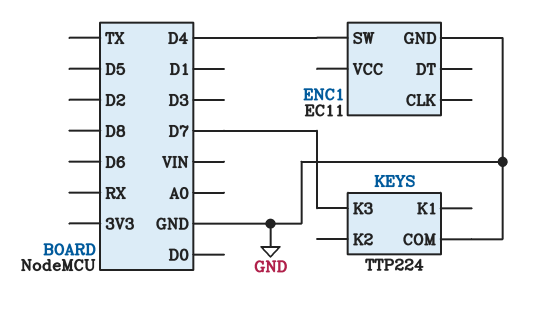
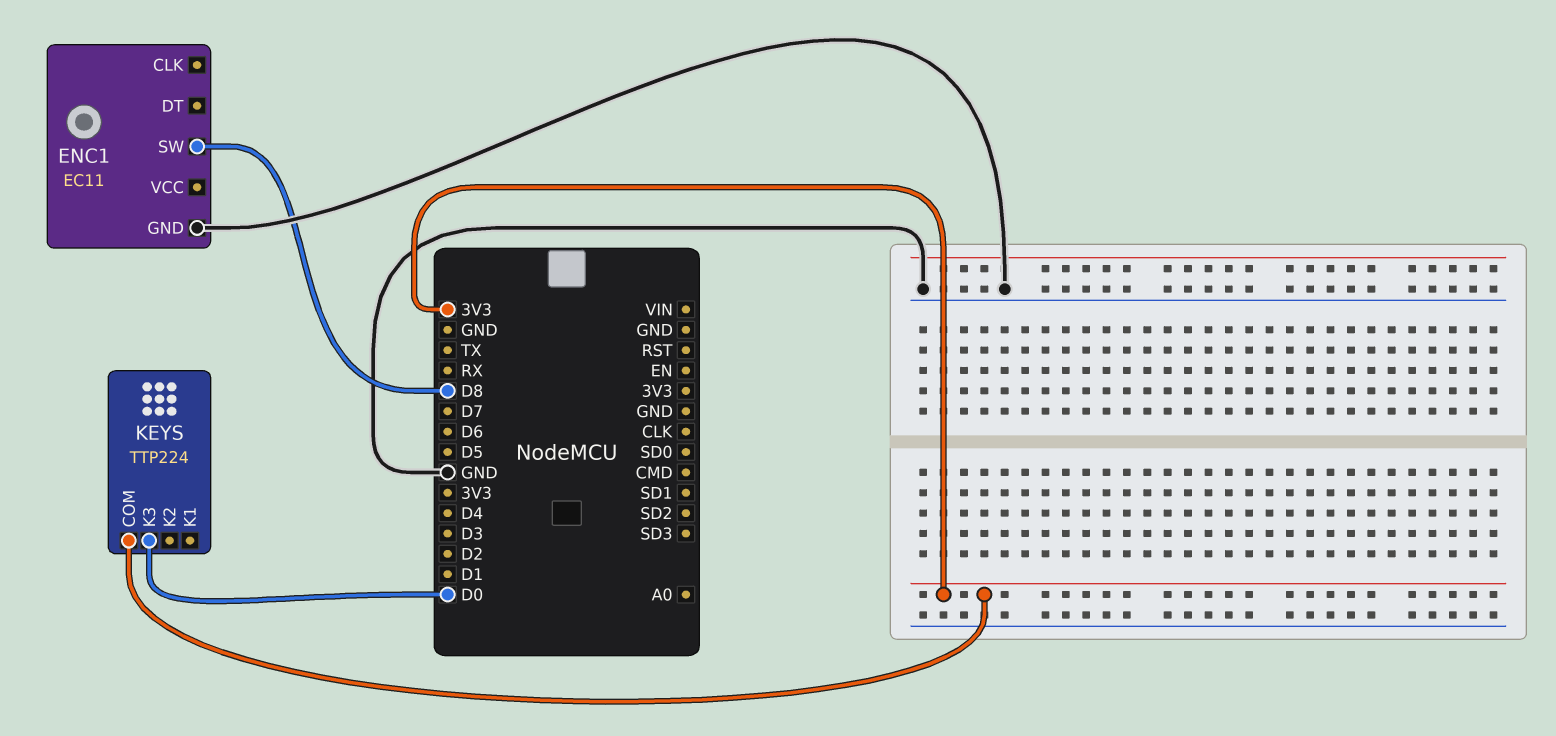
ENC1 pin SW: D4 -> D8
KEYS pin COM: GND -> 3V3
KEYS pin K3: D7 -> D0

